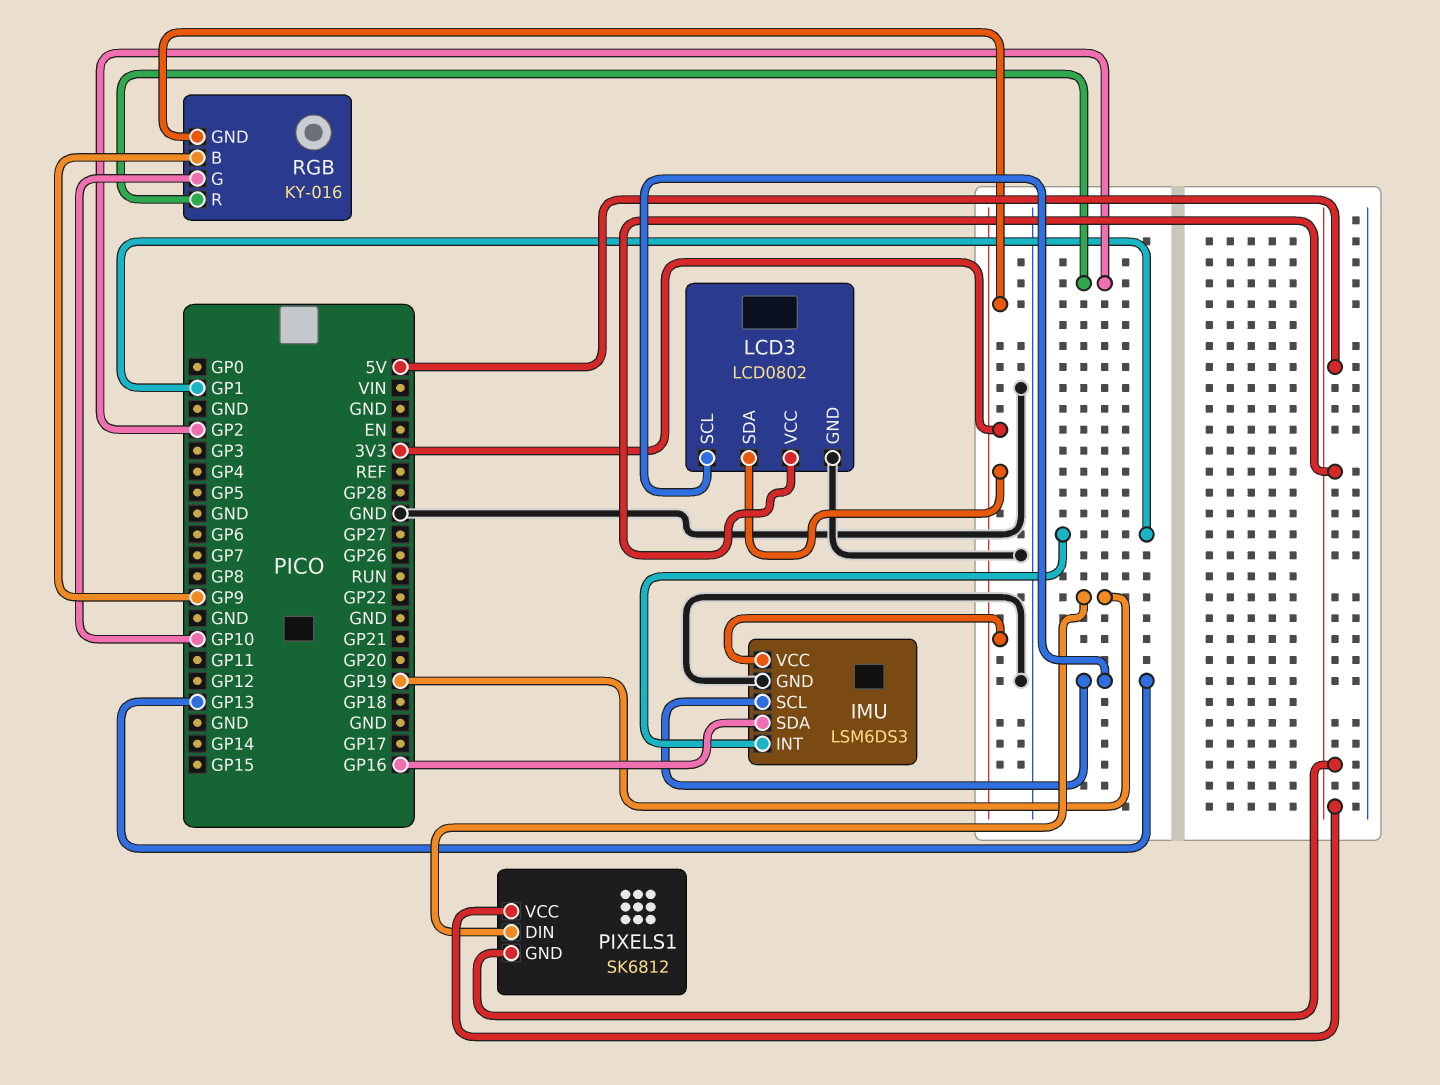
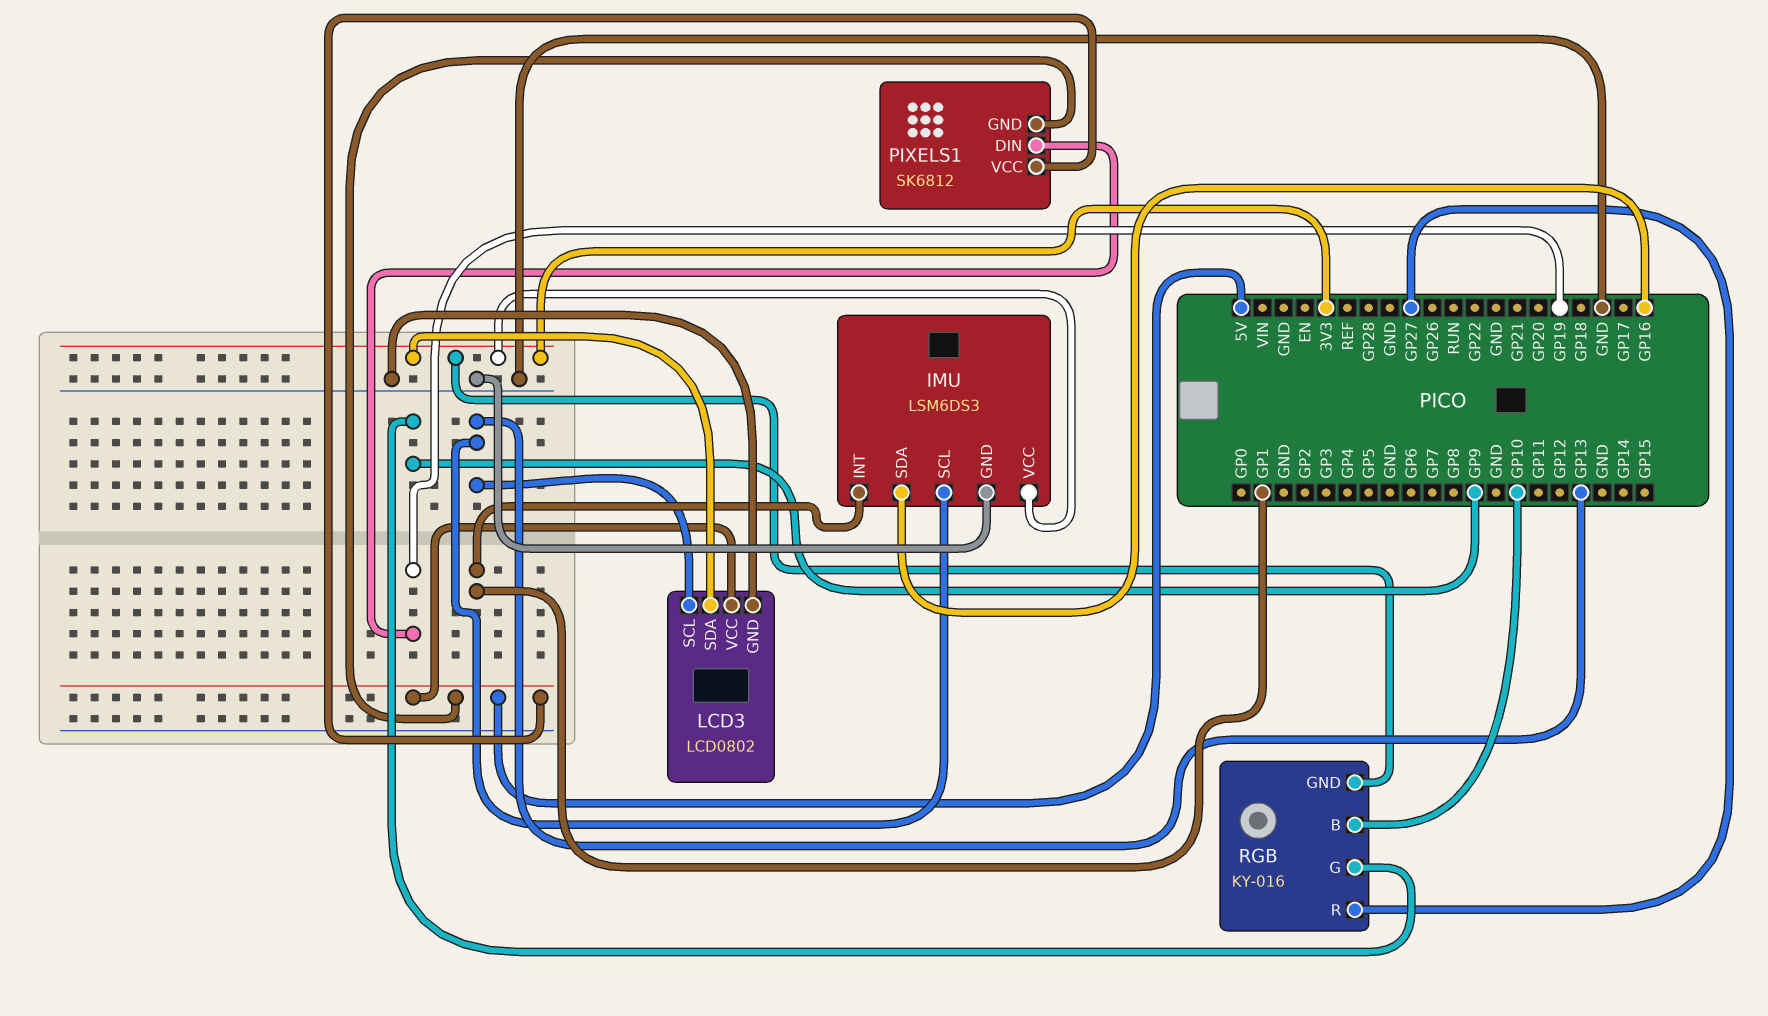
RGB pin B: GP9 -> GP10
RGB pin G: GP10 -> GP9
RGB pin R: GP2 -> GP27

